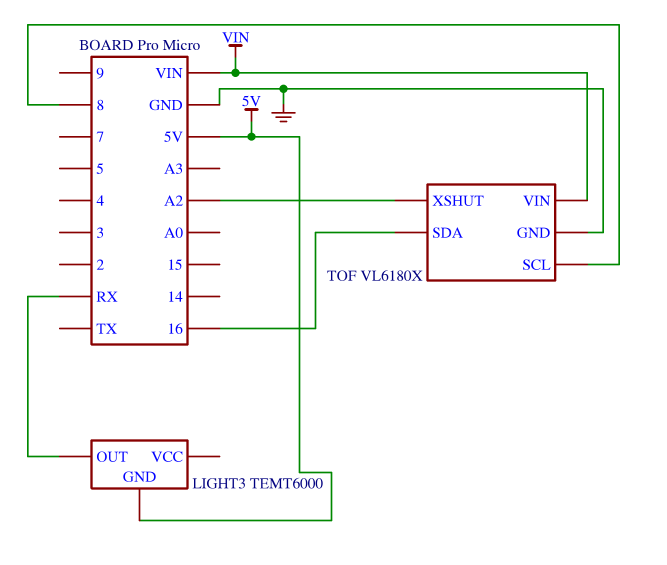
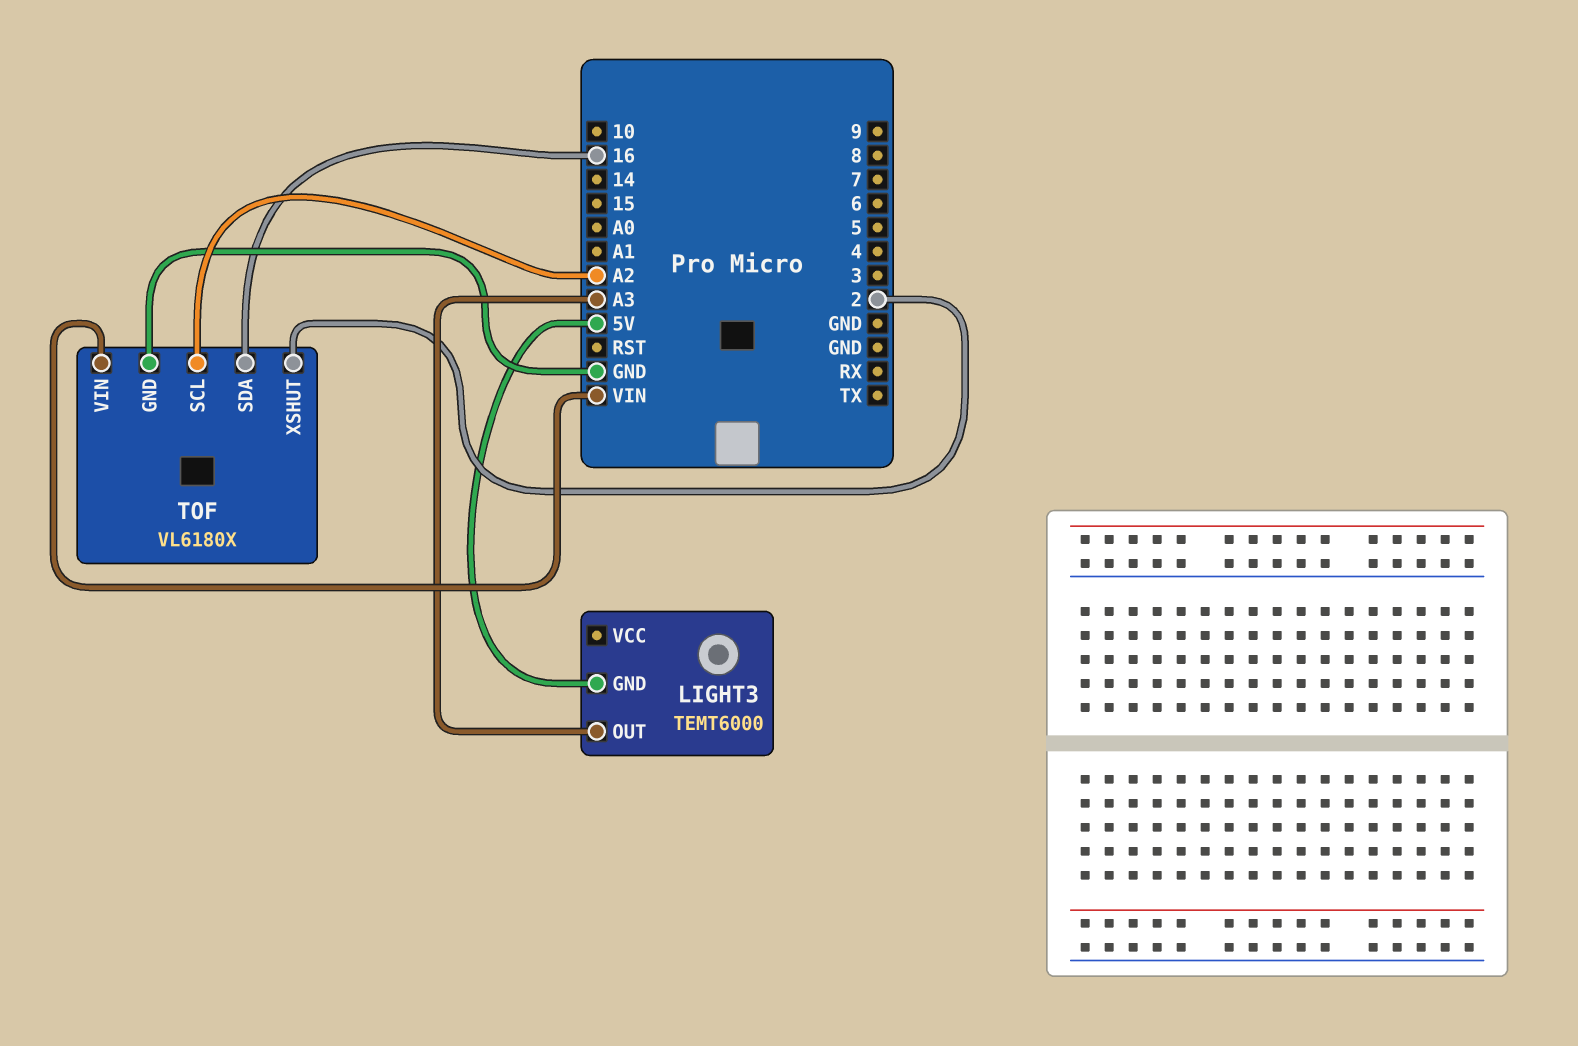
LIGHT3 pin OUT: RX -> A3
TOF pin SCL: 8 -> A2
TOF pin XSHUT: A2 -> 2

